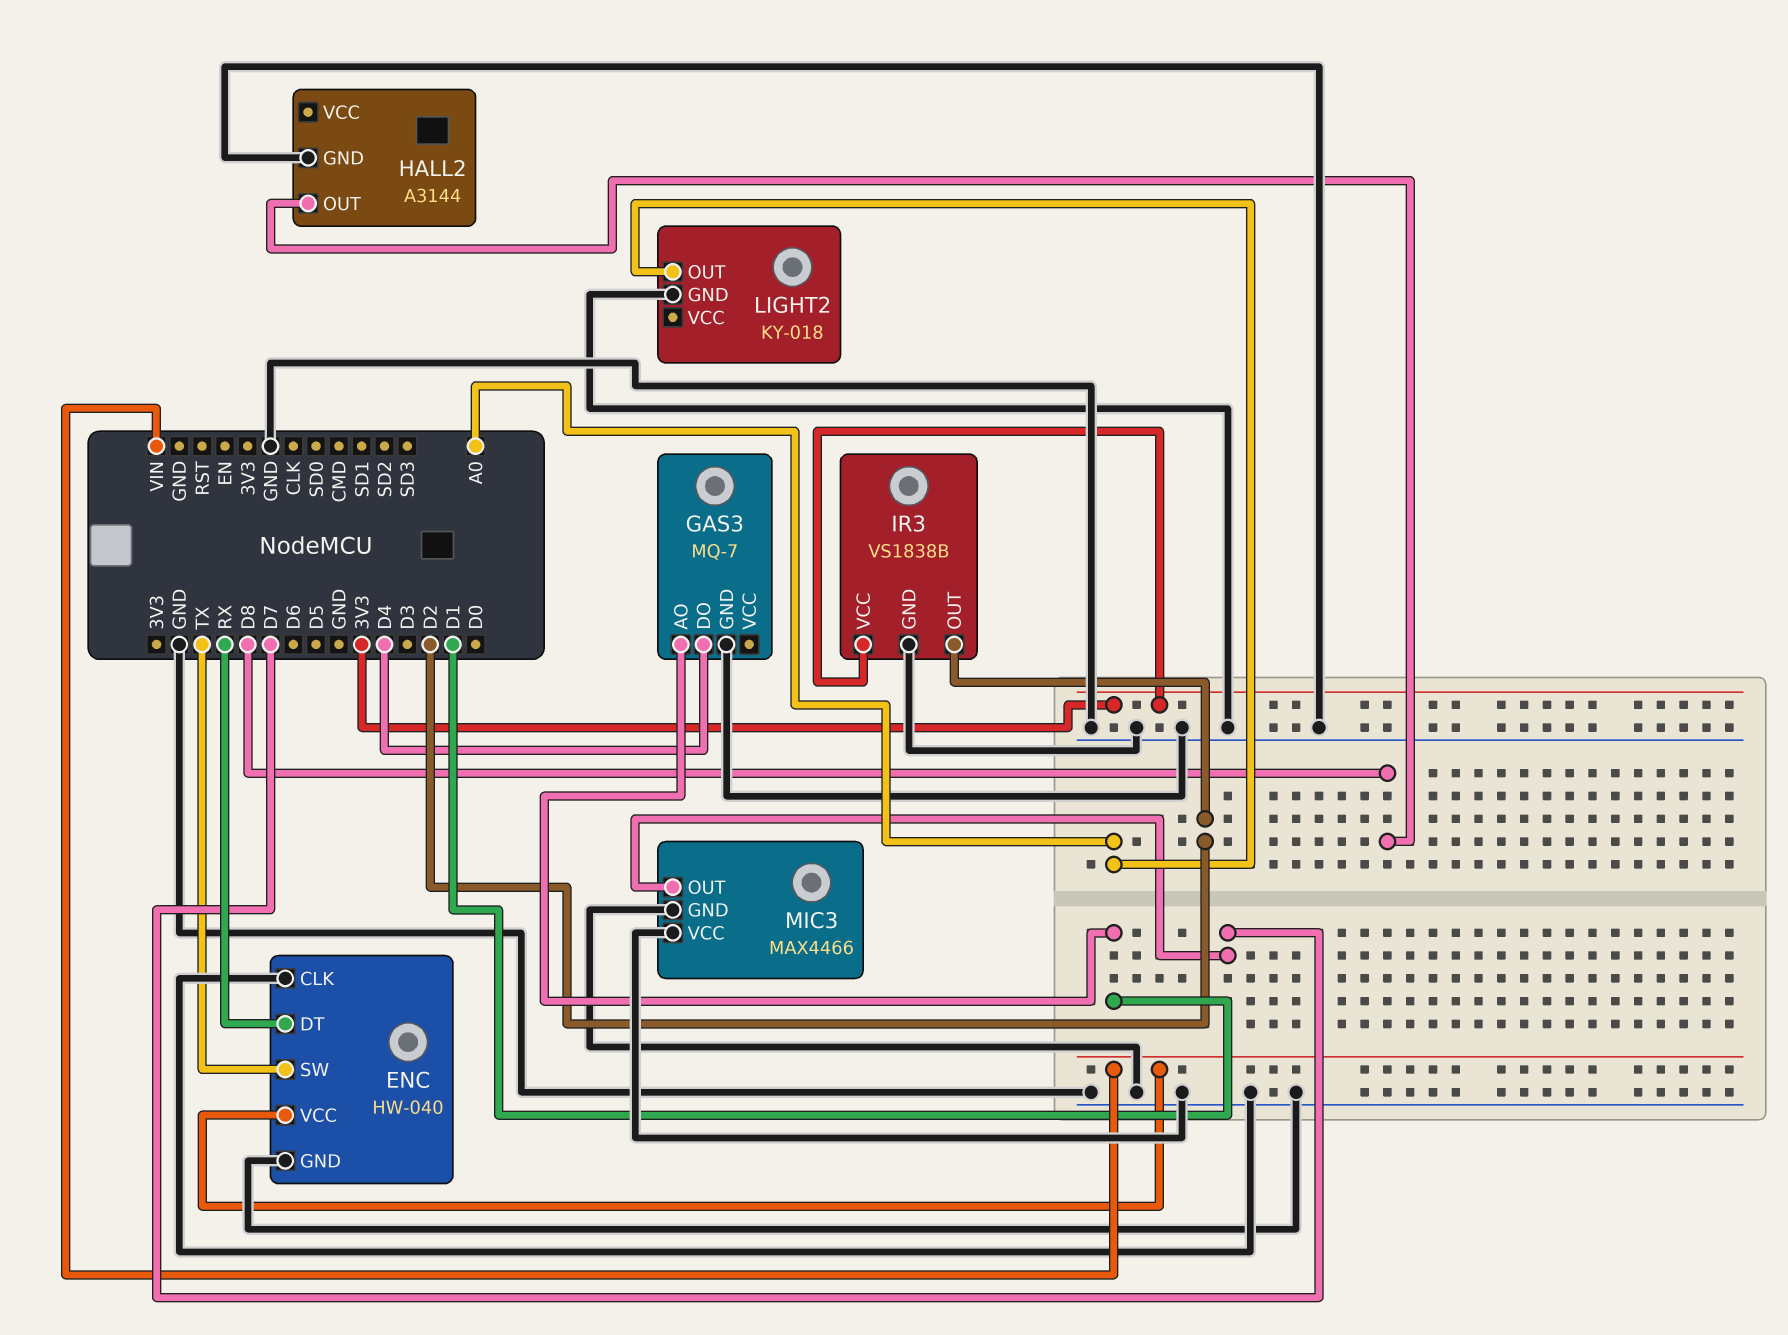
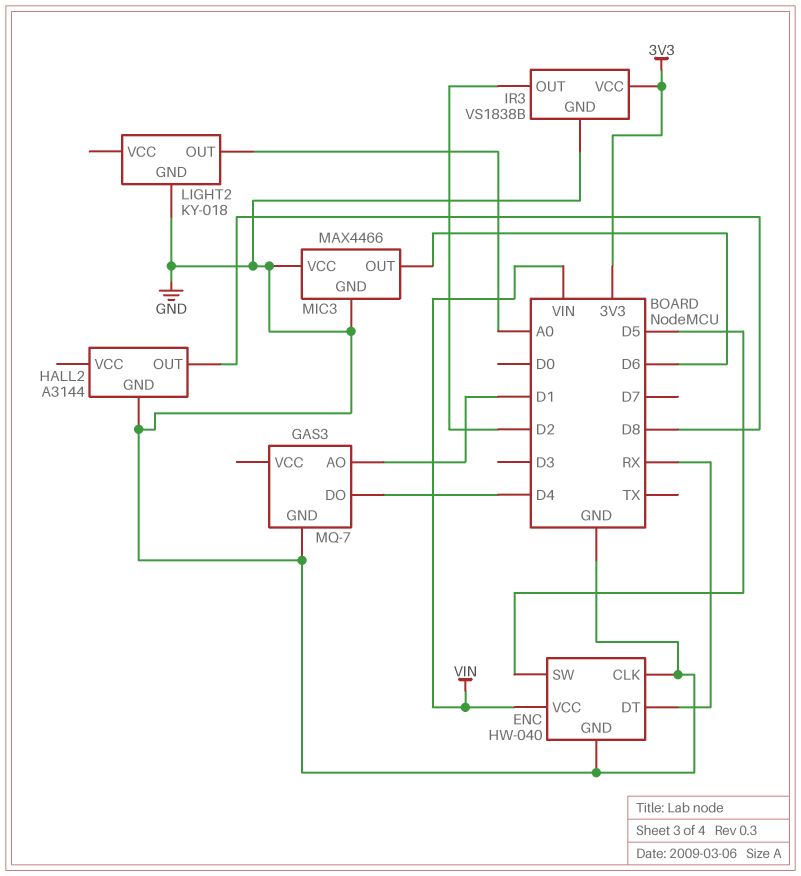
ENC pin SW: TX -> D5
MIC3 pin OUT: D7 -> D6

